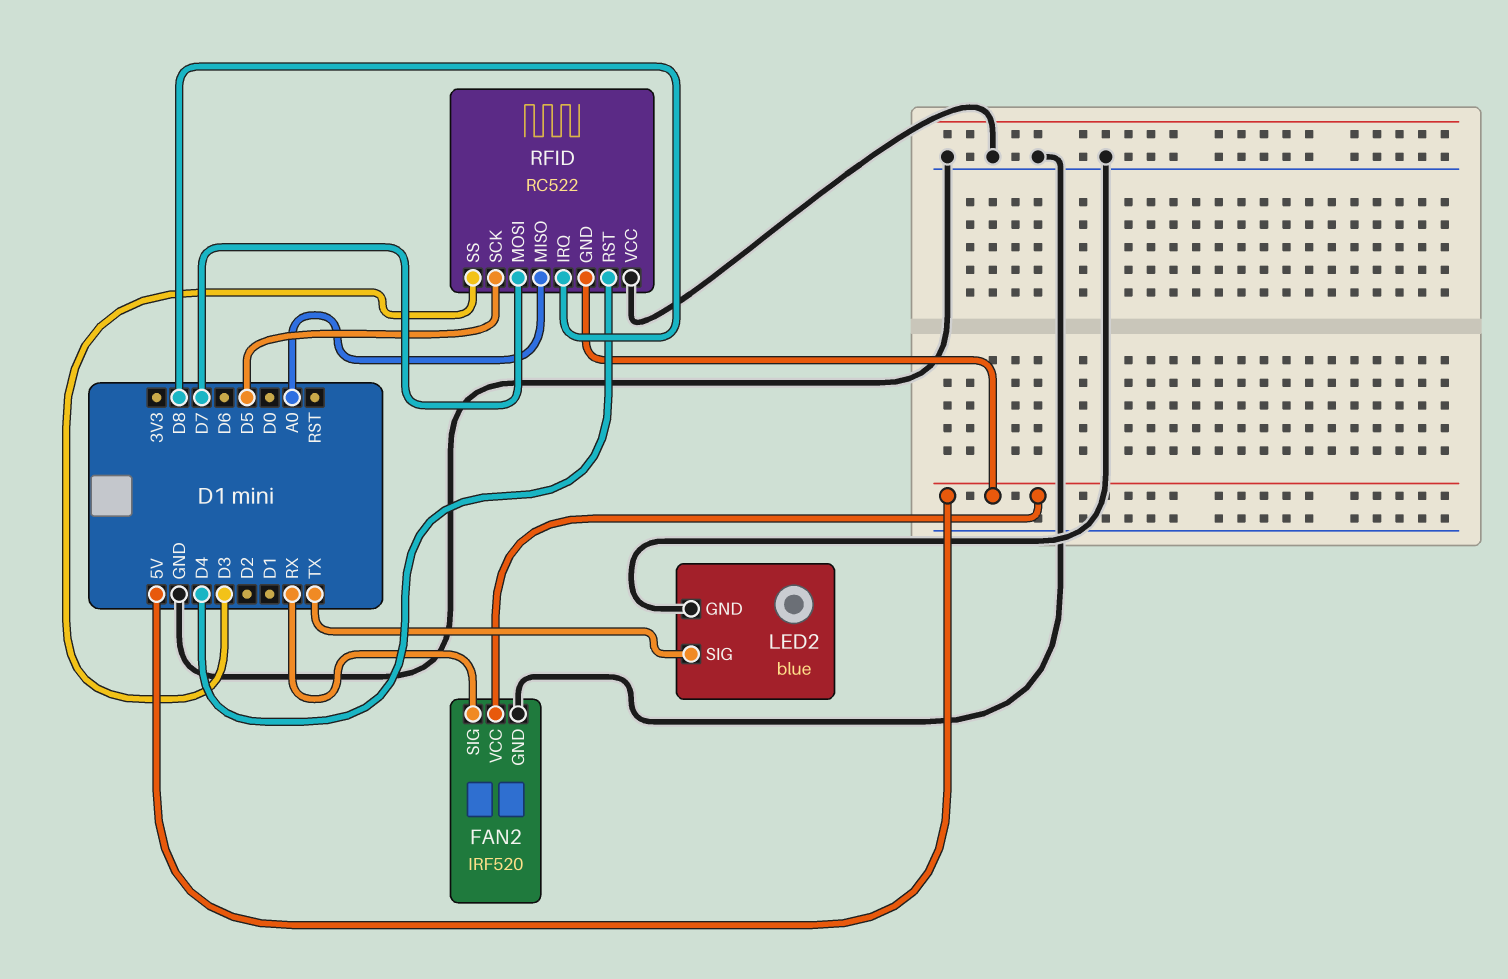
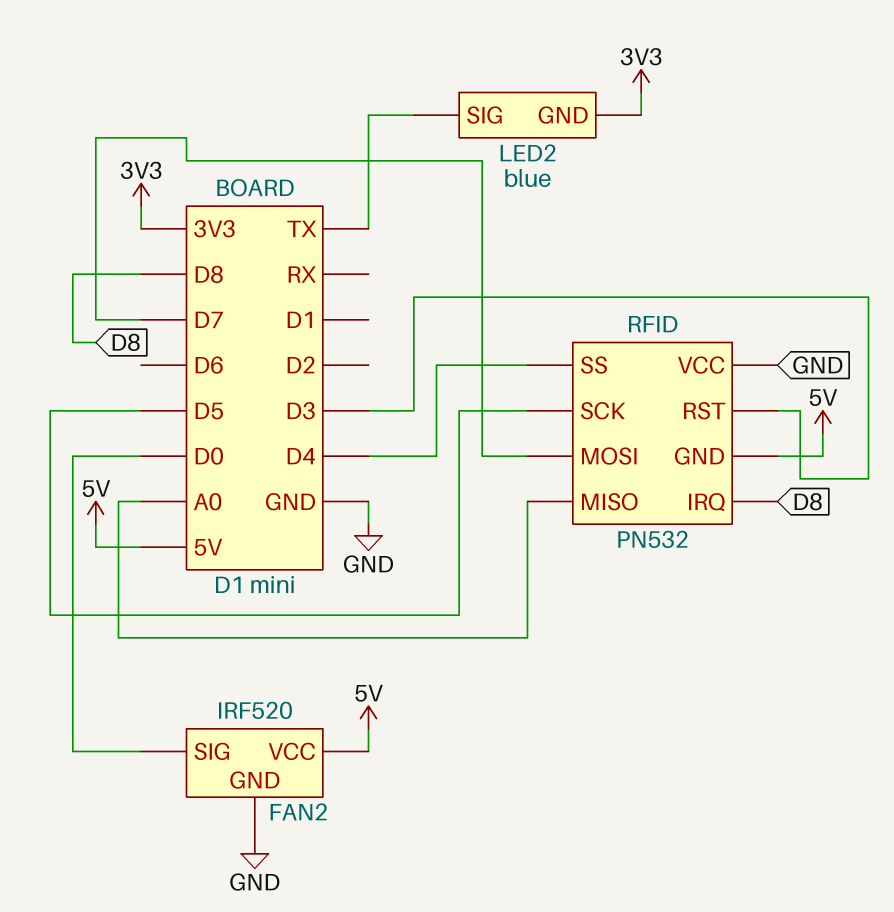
FAN2 pin SIG: RX -> D0
LED2 pin GND: GND -> 3V3
RFID: RC522 -> PN532
RFID pin RST: D4 -> D3
RFID pin SS: D3 -> D4

